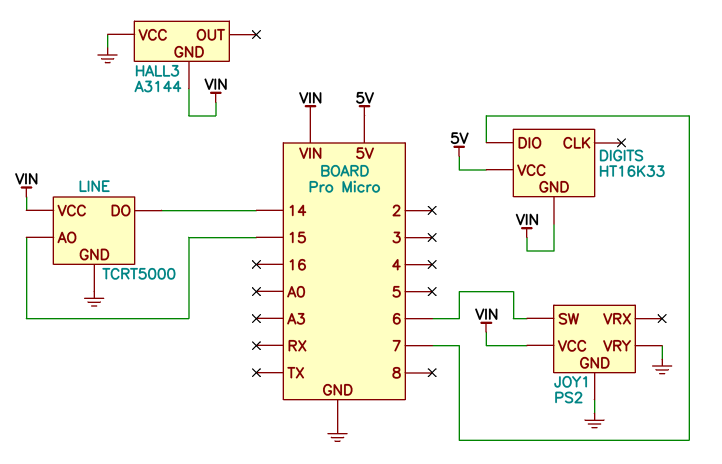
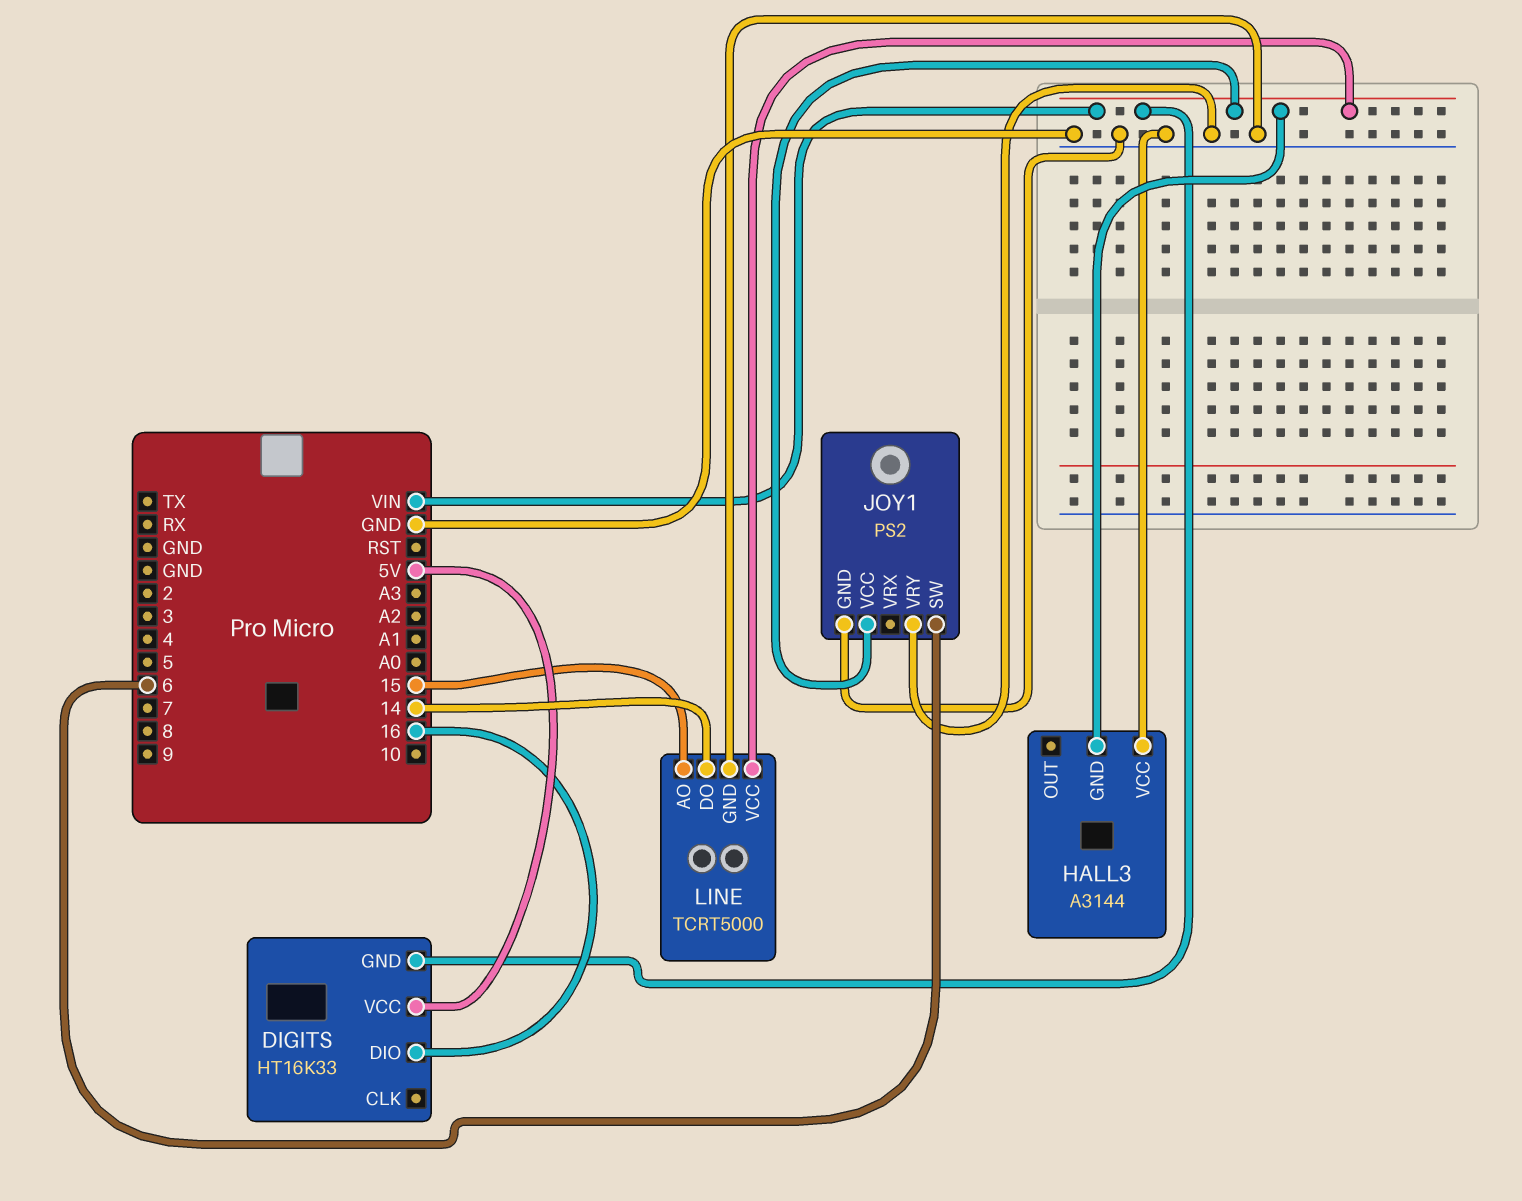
DIGITS pin DIO: 7 -> 16

